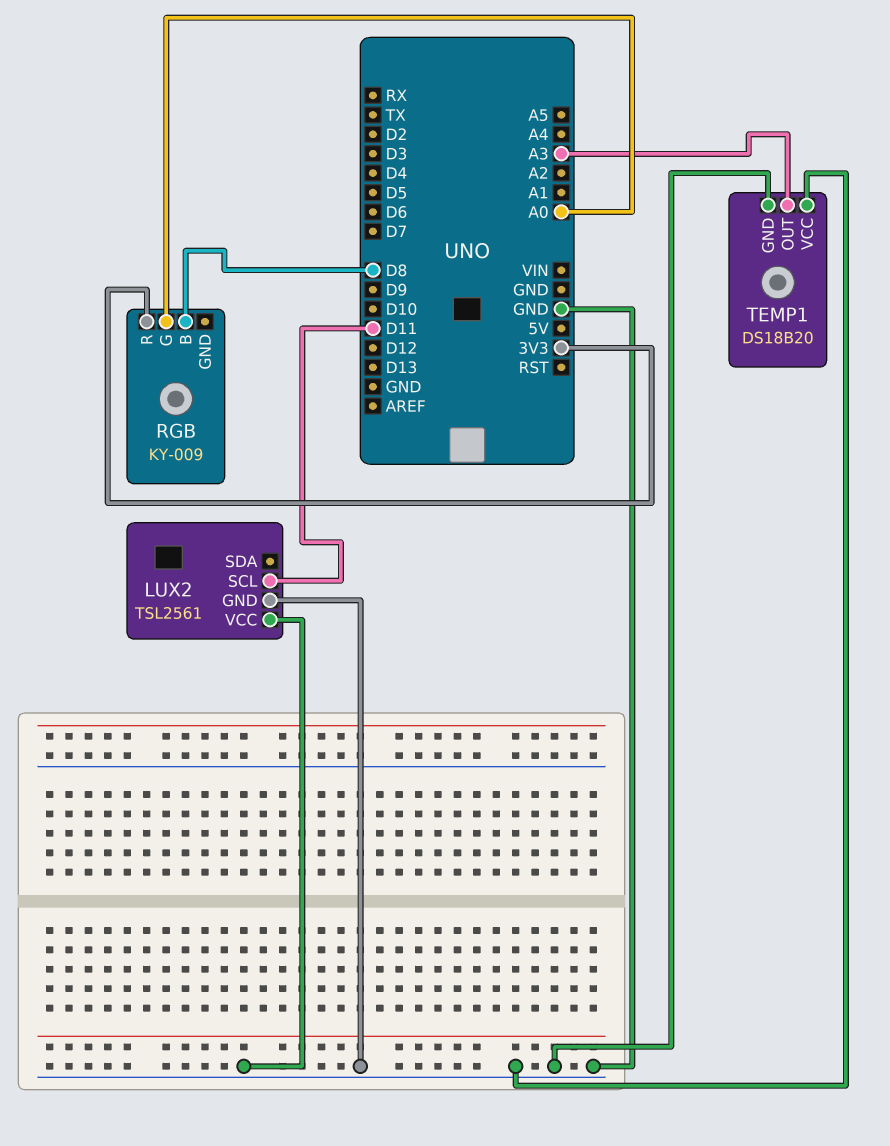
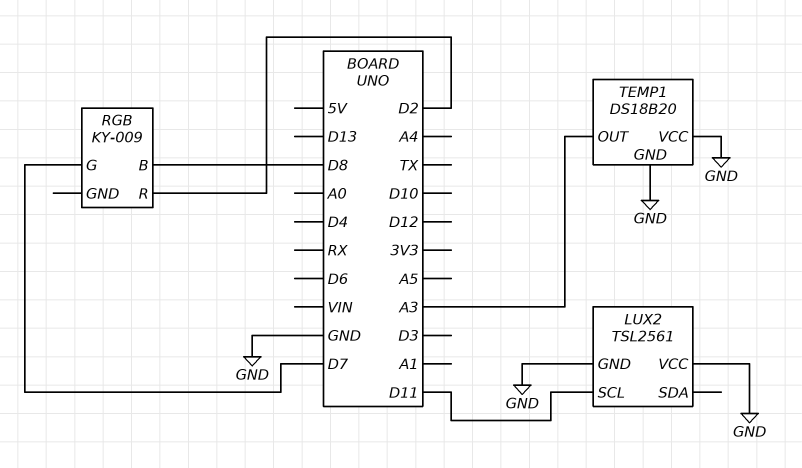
RGB pin G: A0 -> D7
RGB pin R: 3V3 -> D2

